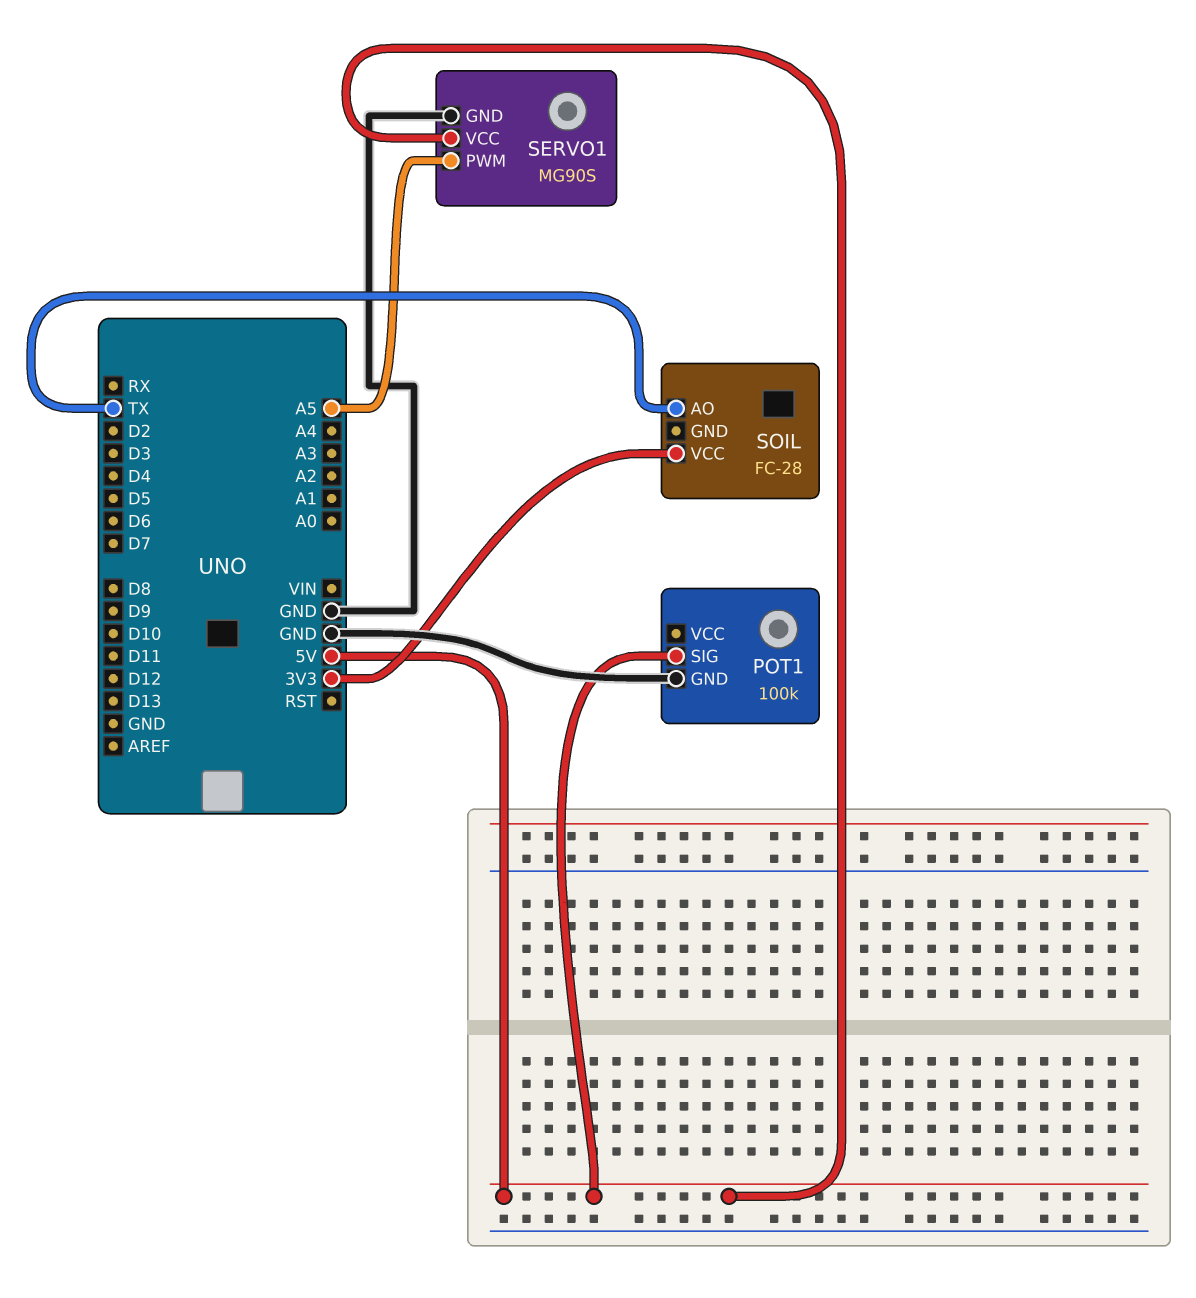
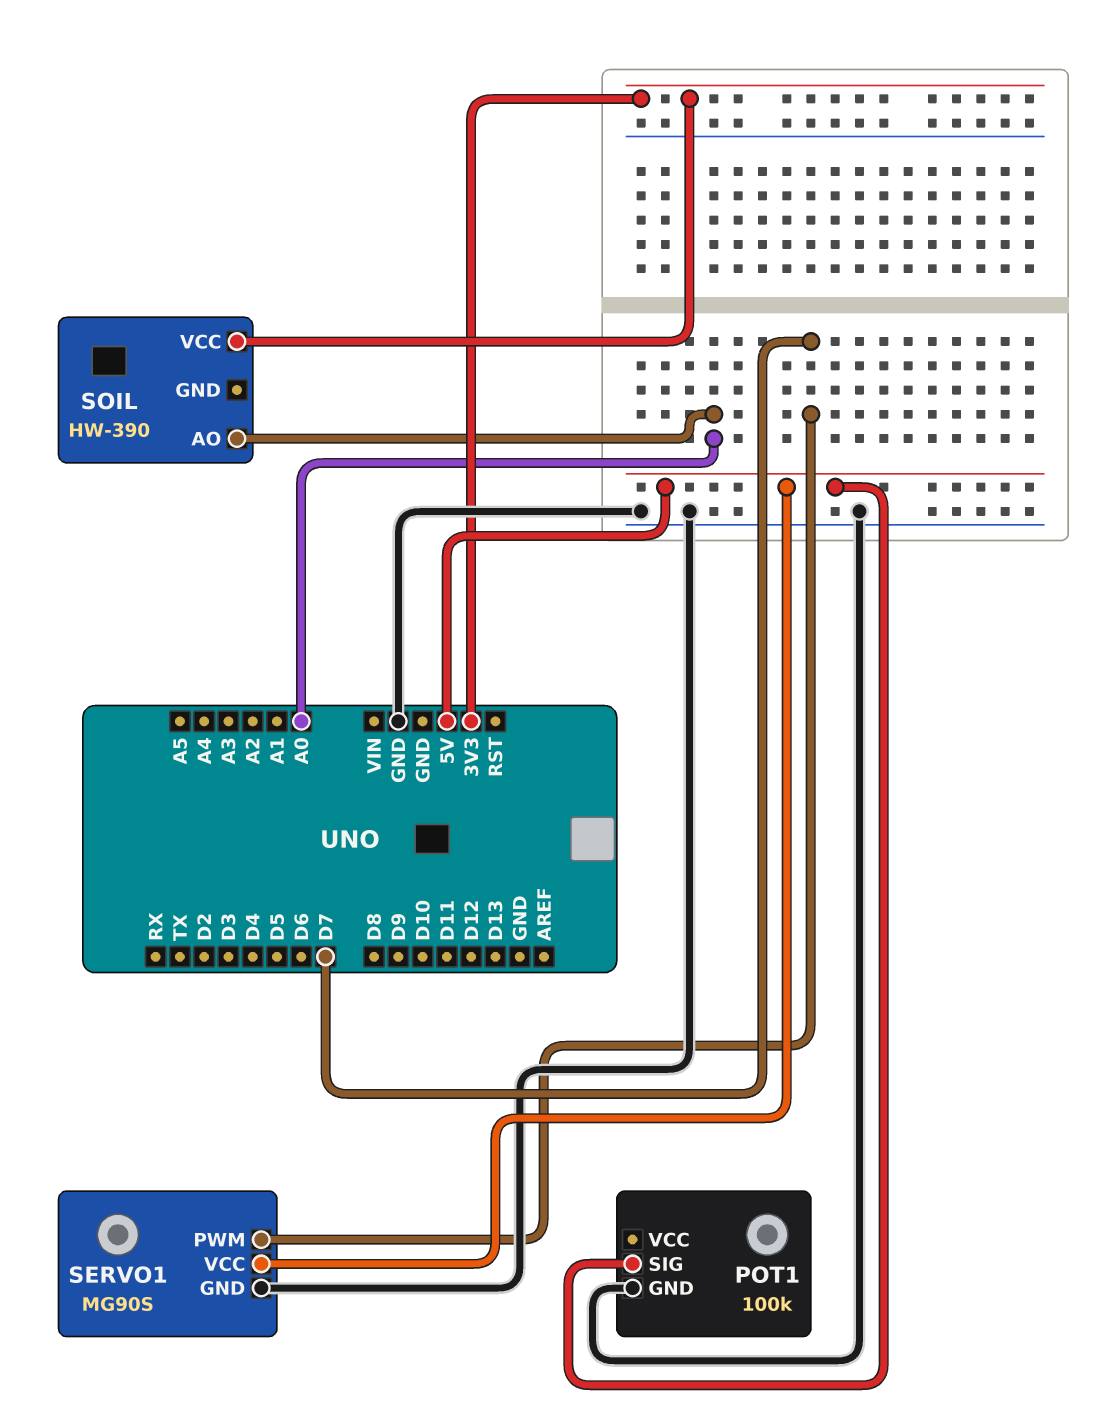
SERVO1 pin PWM: A5 -> D7
SOIL: FC-28 -> HW-390
SOIL pin AO: TX -> A0

